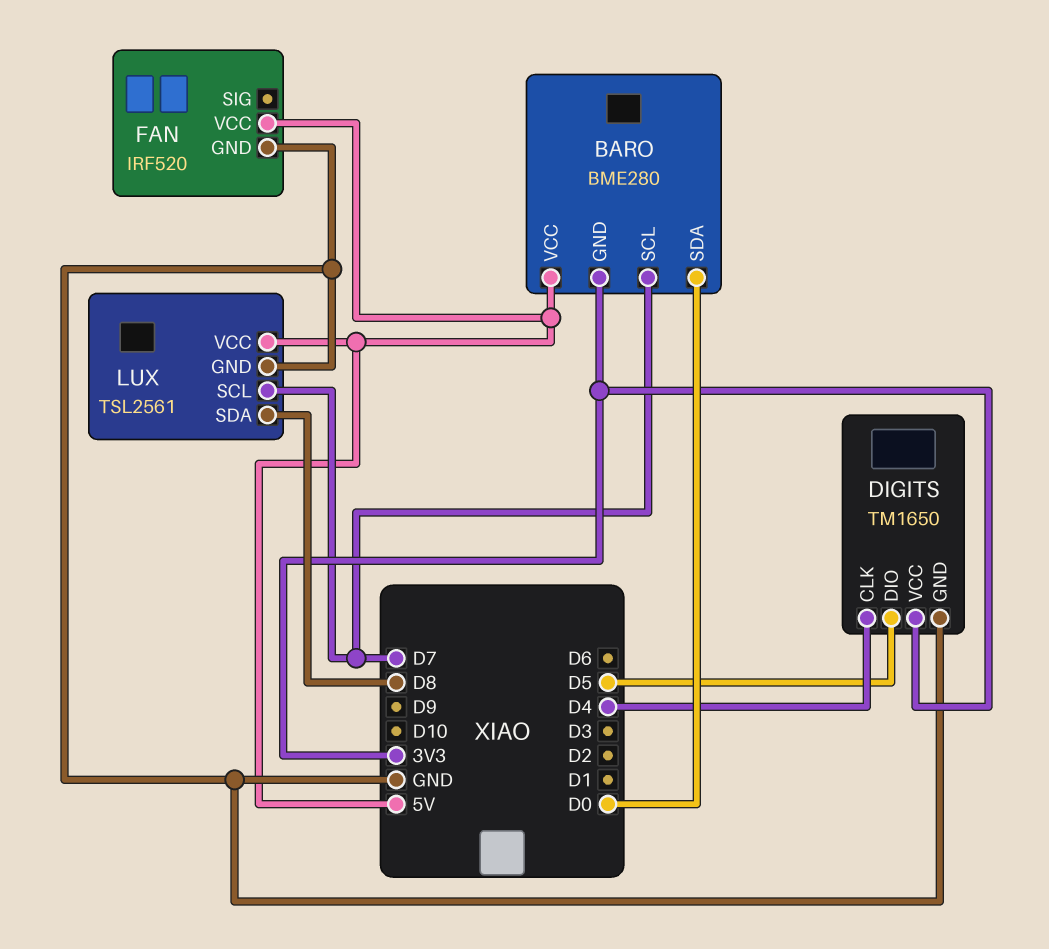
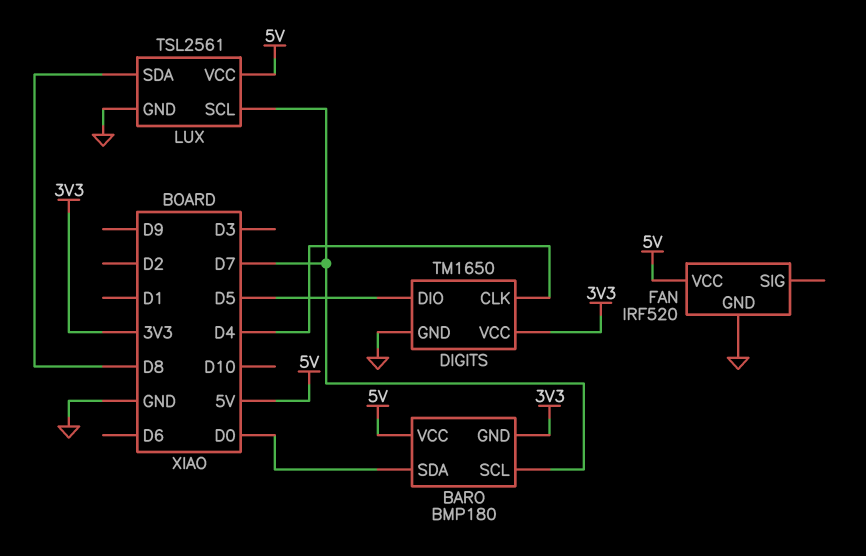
BARO: BME280 -> BMP180

